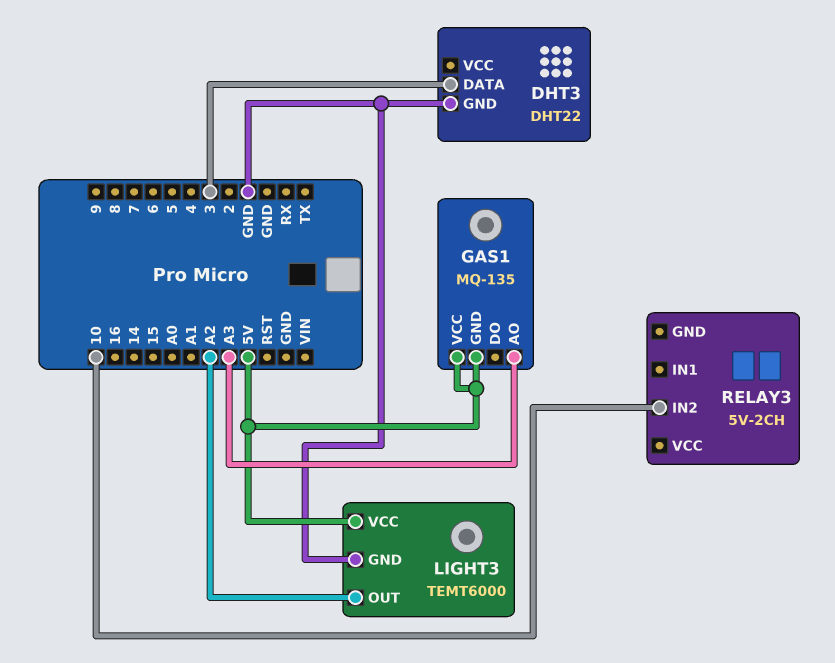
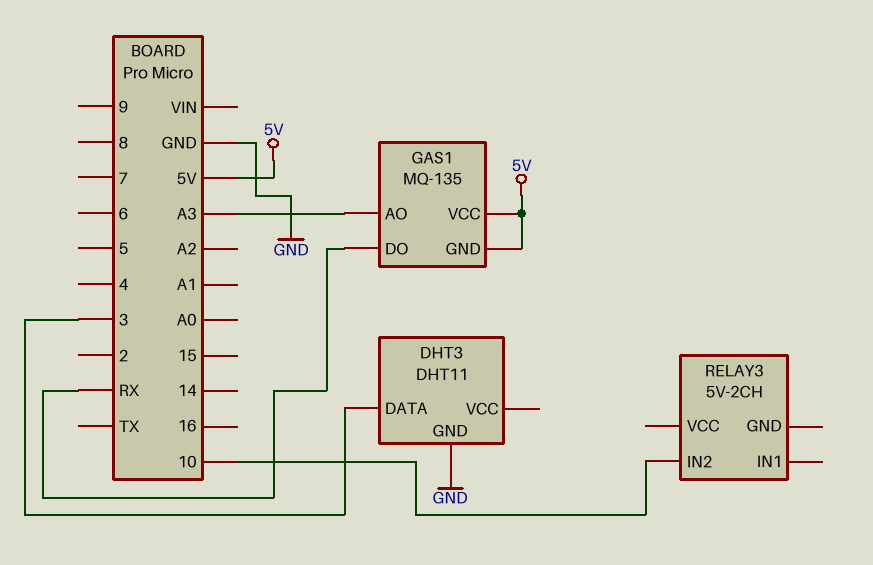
DHT3: DHT22 -> DHT11
GAS1 pin DO: none -> RX
LIGHT3: TEMT6000 -> none
LIGHT3 pin GND: GND -> none
LIGHT3 pin OUT: A2 -> none
LIGHT3 pin VCC: 5V -> none

